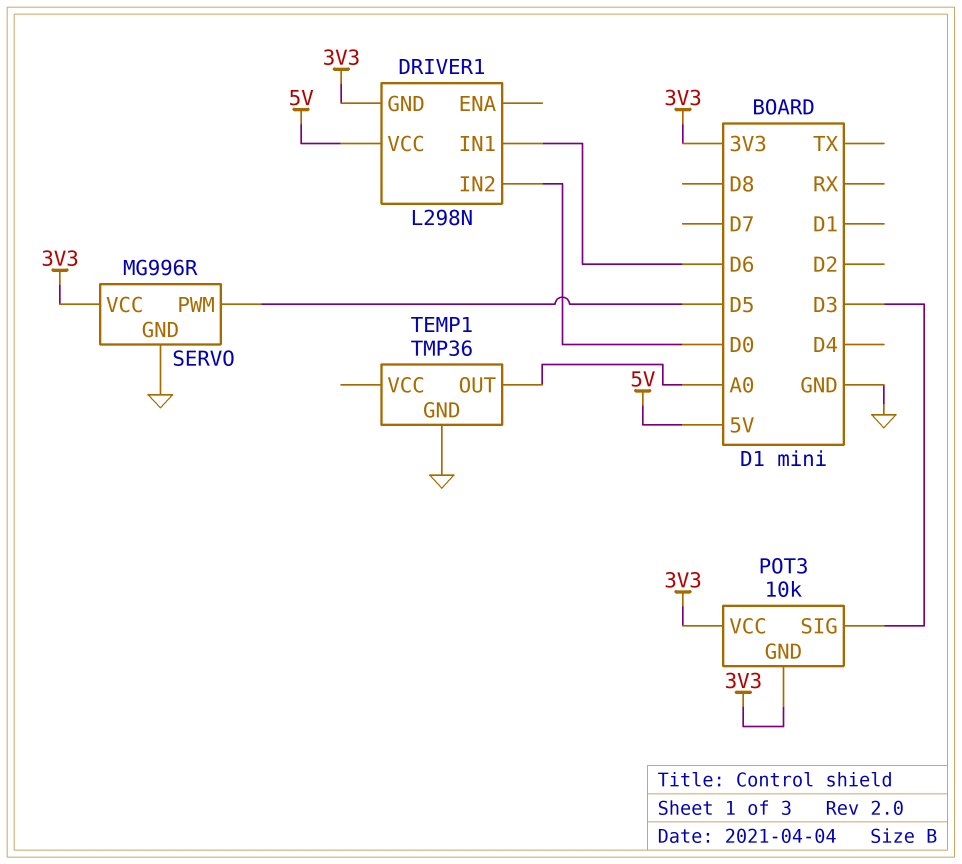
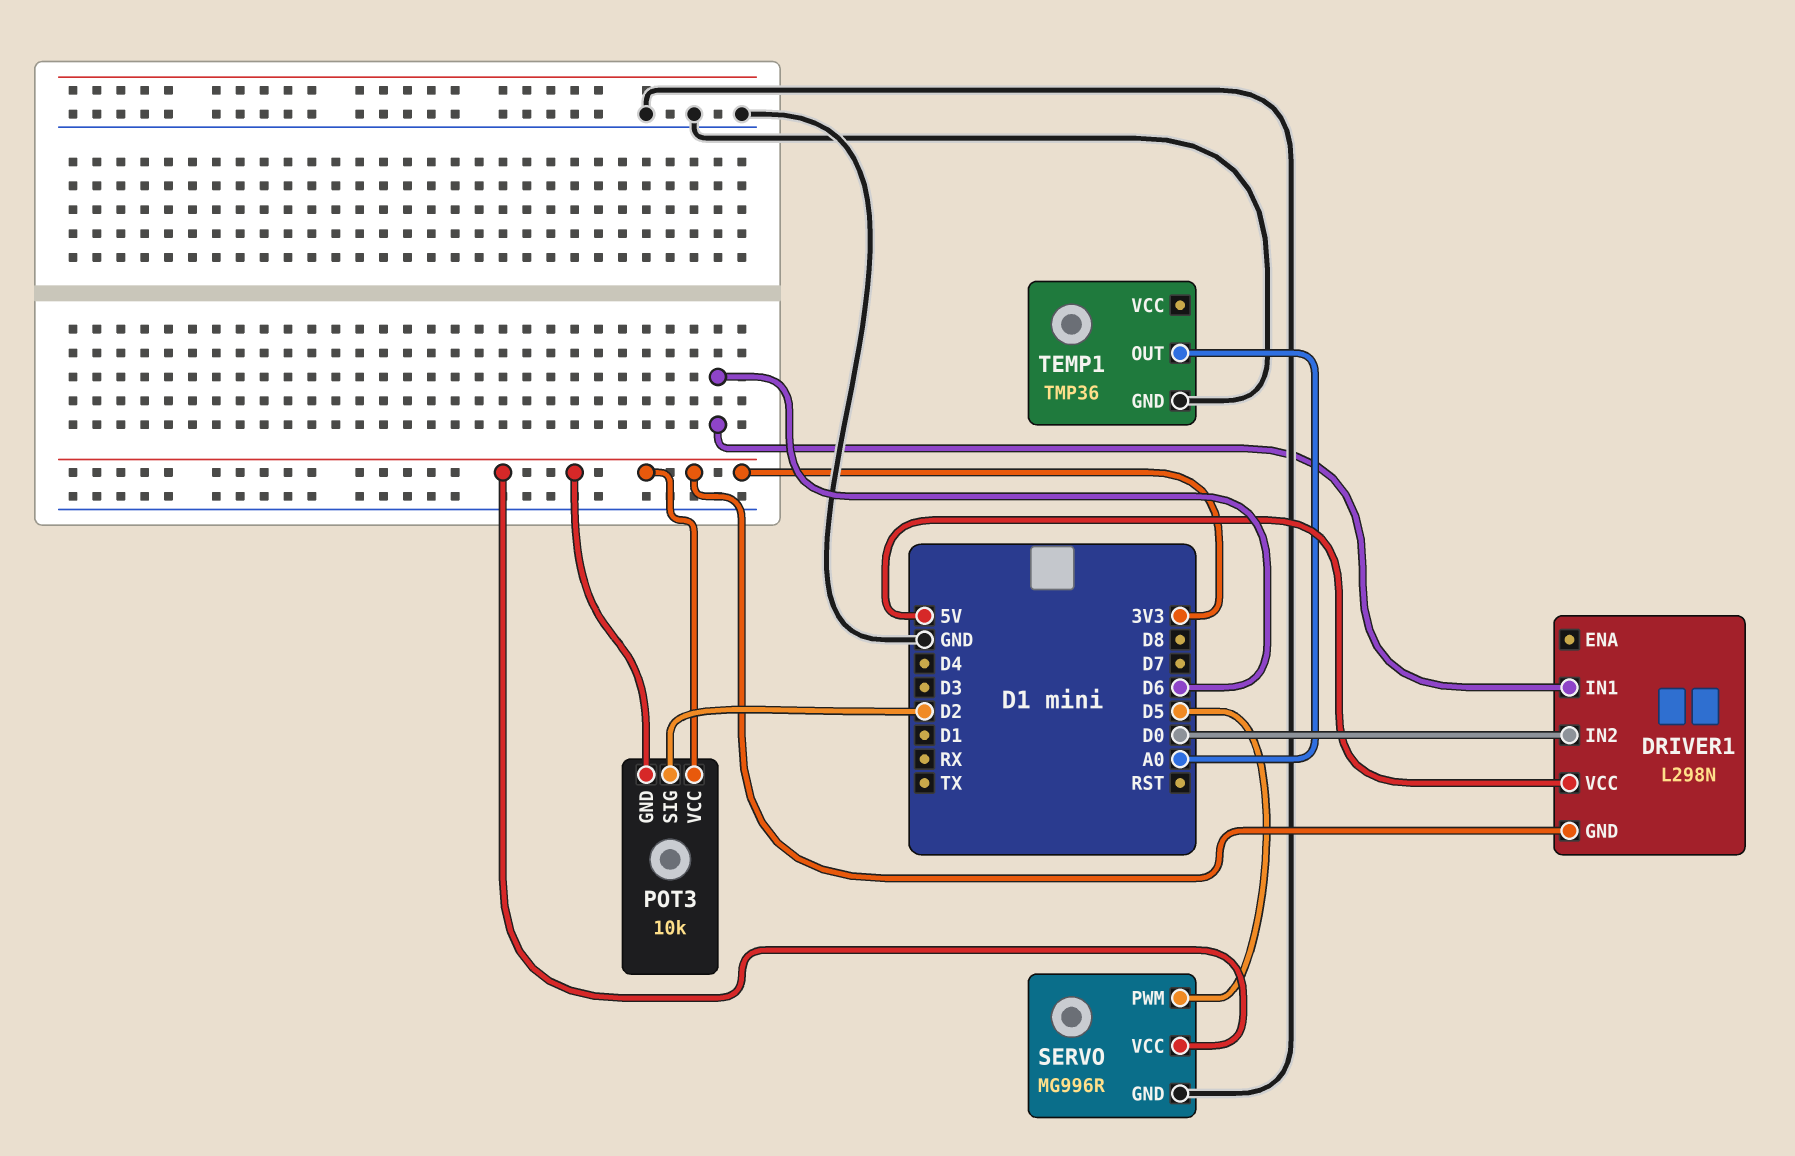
POT3 pin SIG: D3 -> D2

